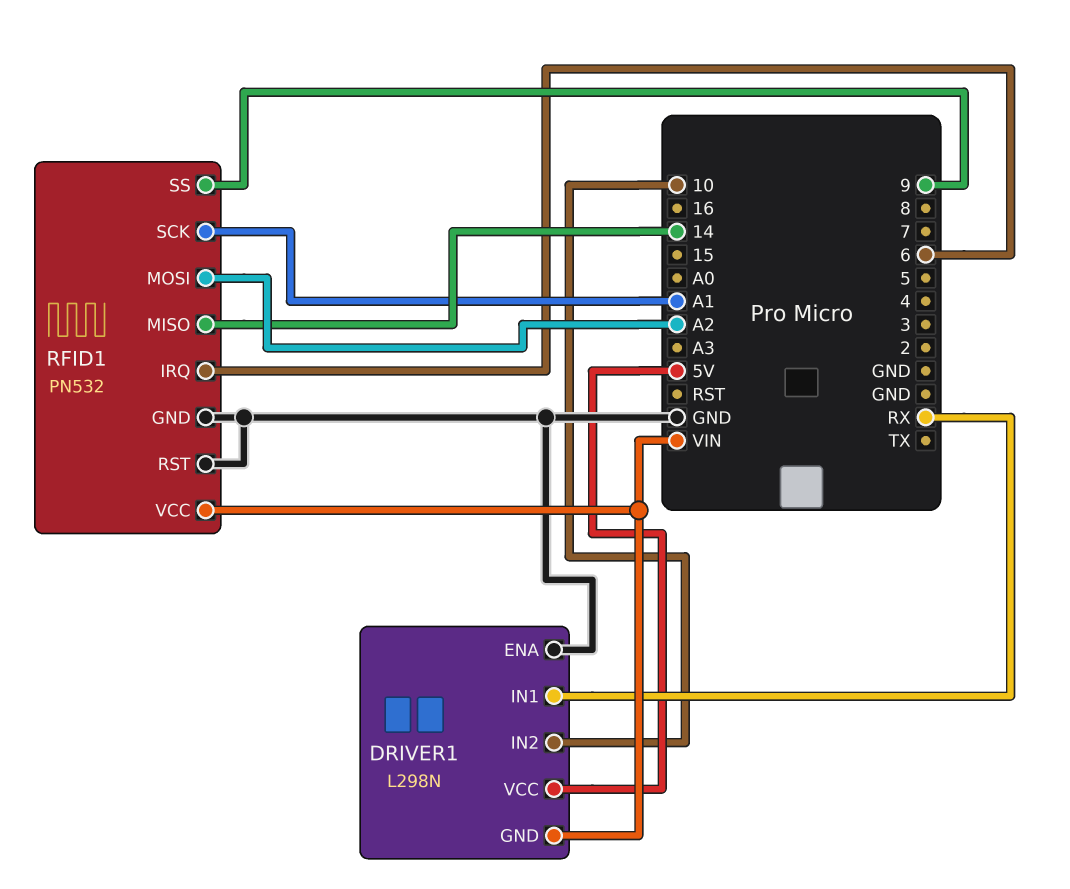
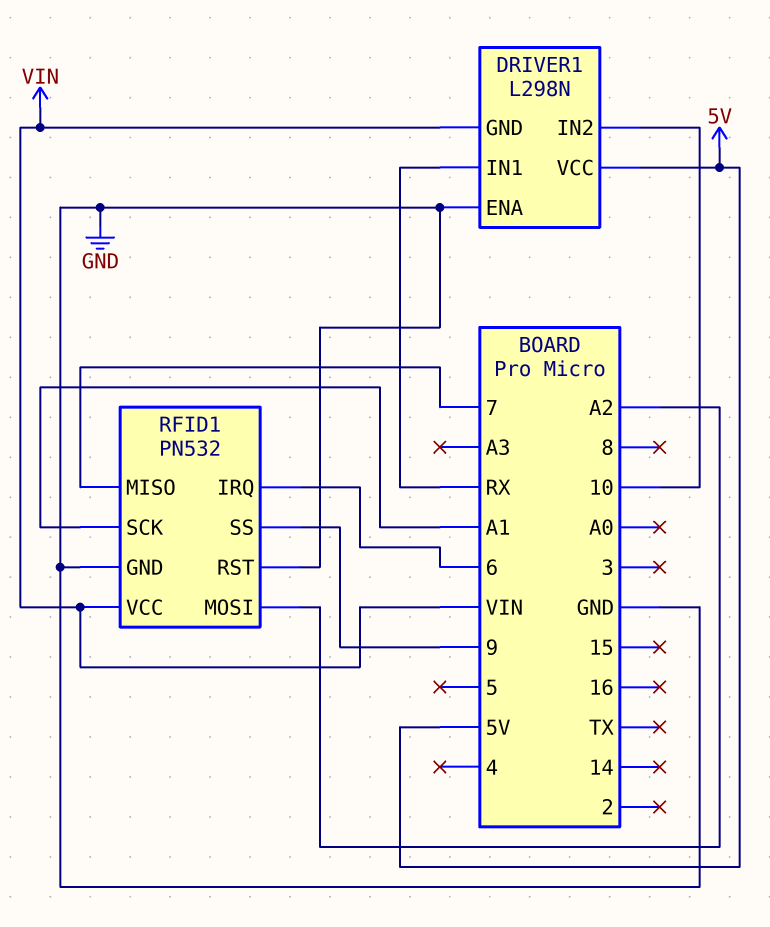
RFID1 pin MISO: 14 -> 7

